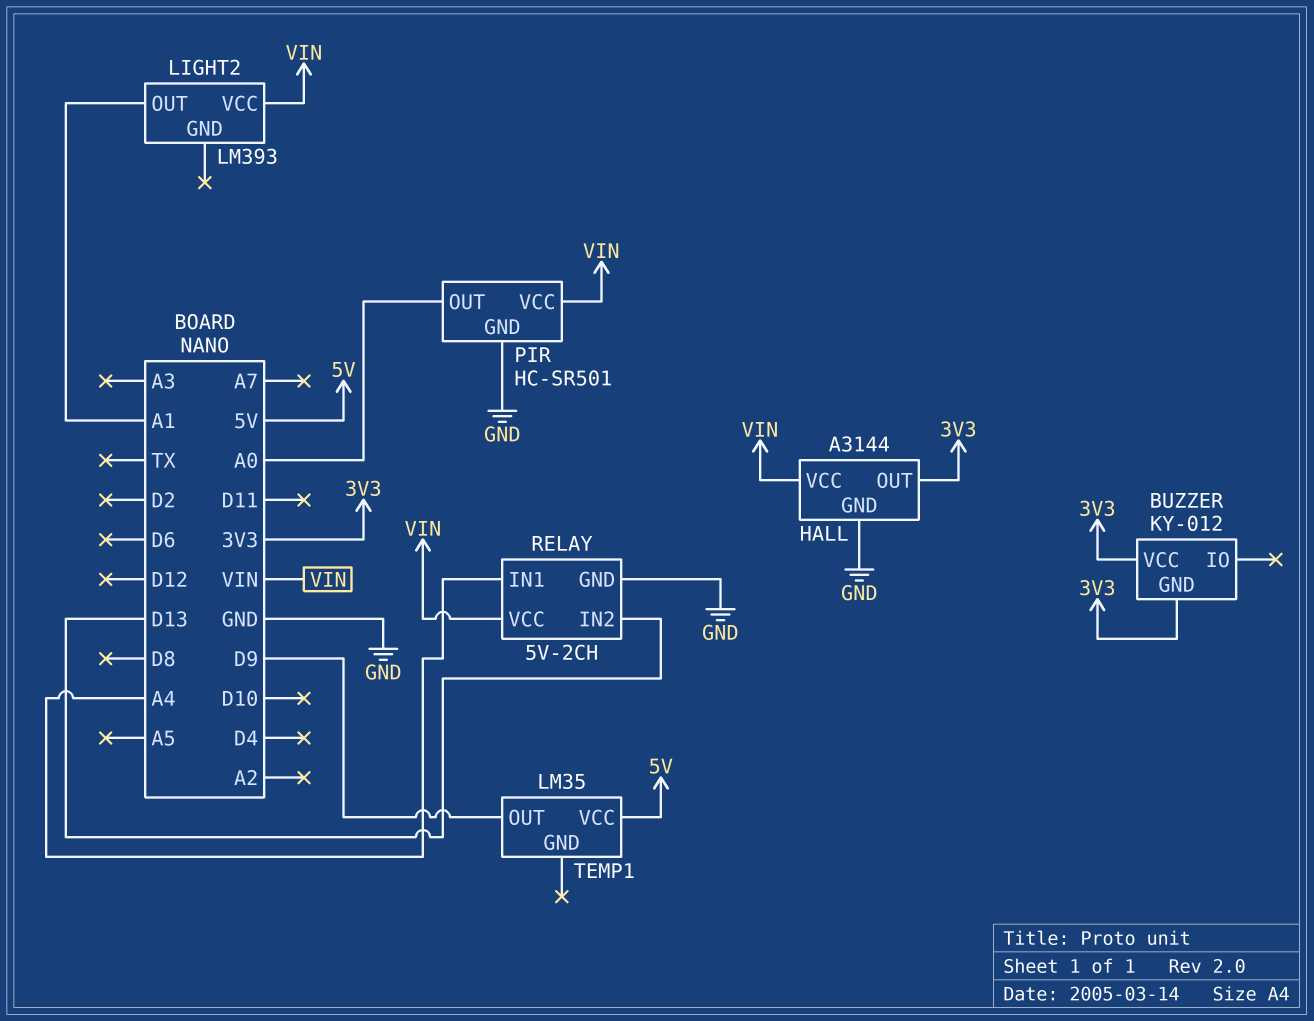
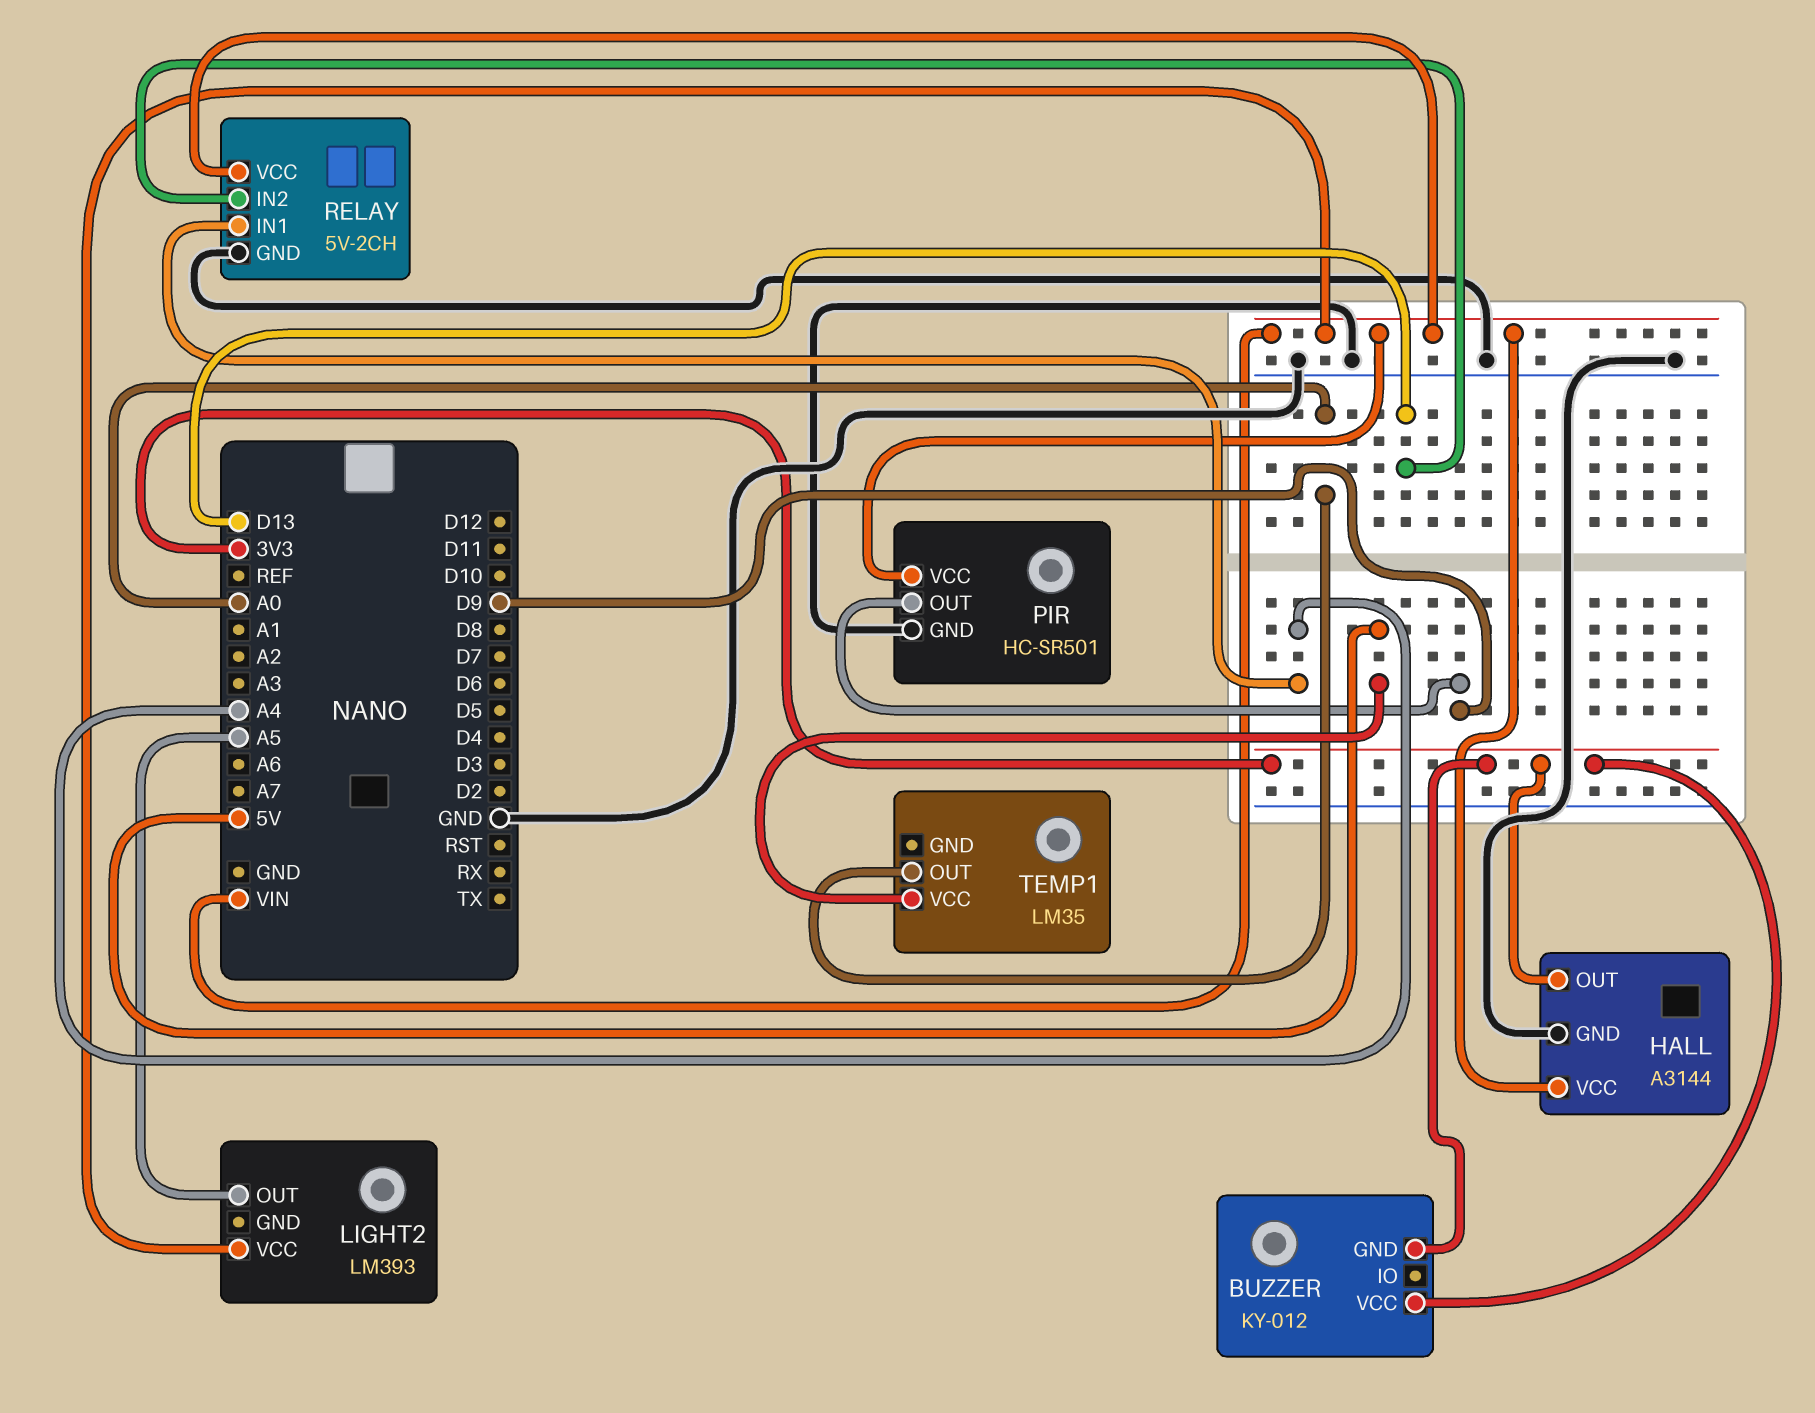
LIGHT2 pin OUT: A1 -> A5
PIR pin OUT: A0 -> D9
TEMP1 pin OUT: D9 -> A0

